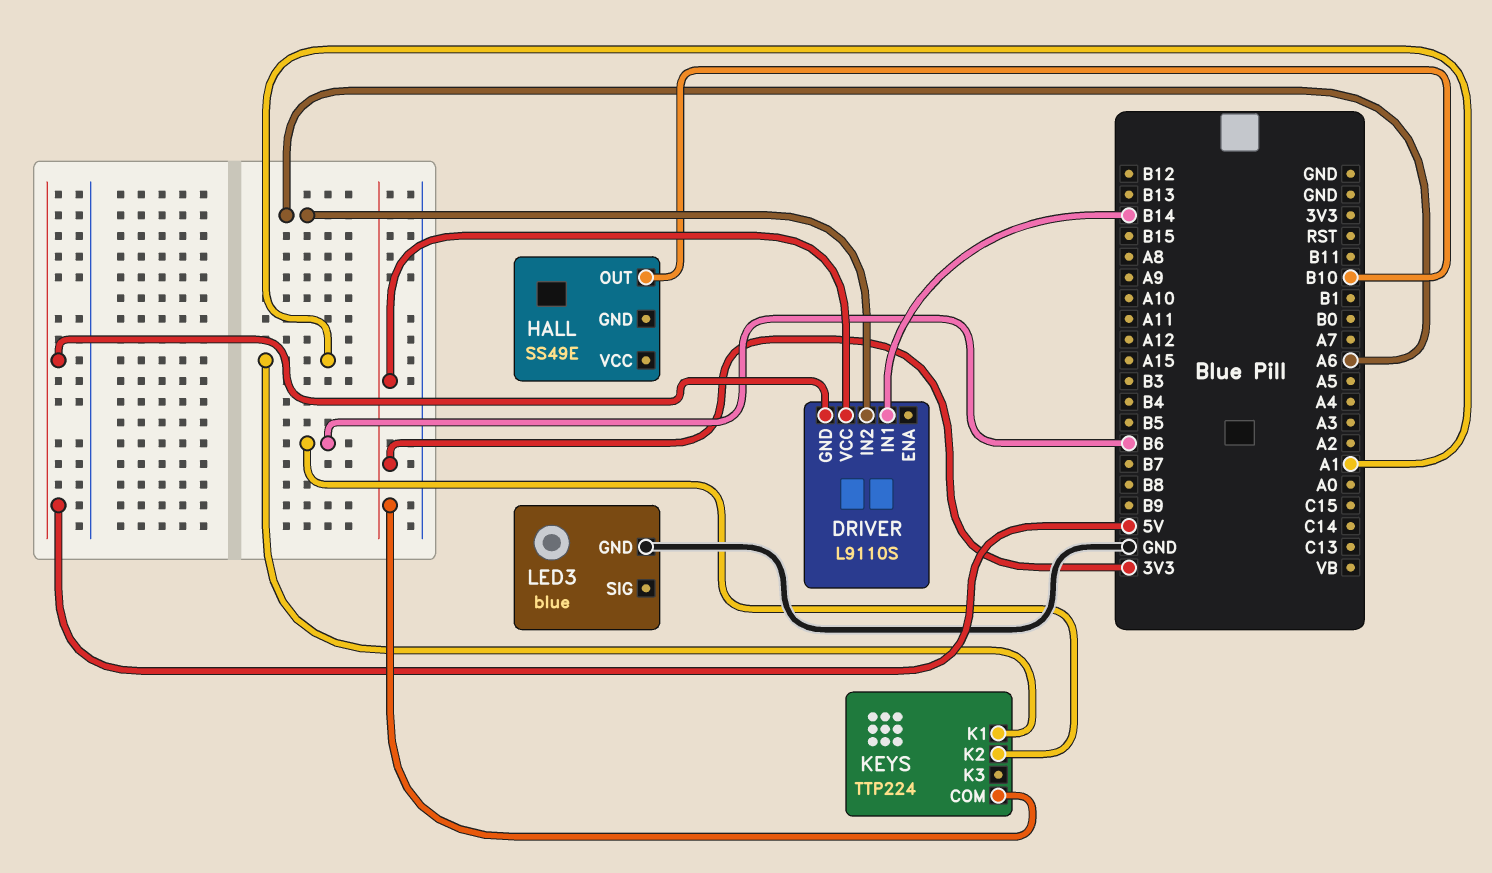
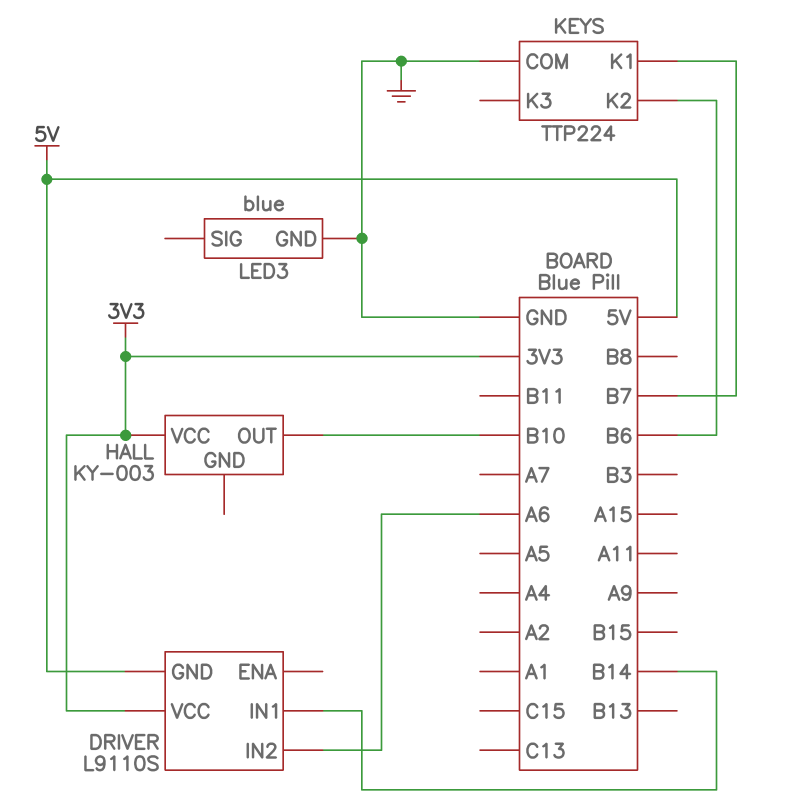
HALL: SS49E -> KY-003
HALL pin VCC: none -> 3V3
KEYS pin COM: 3V3 -> GND
KEYS pin K1: A1 -> B7

